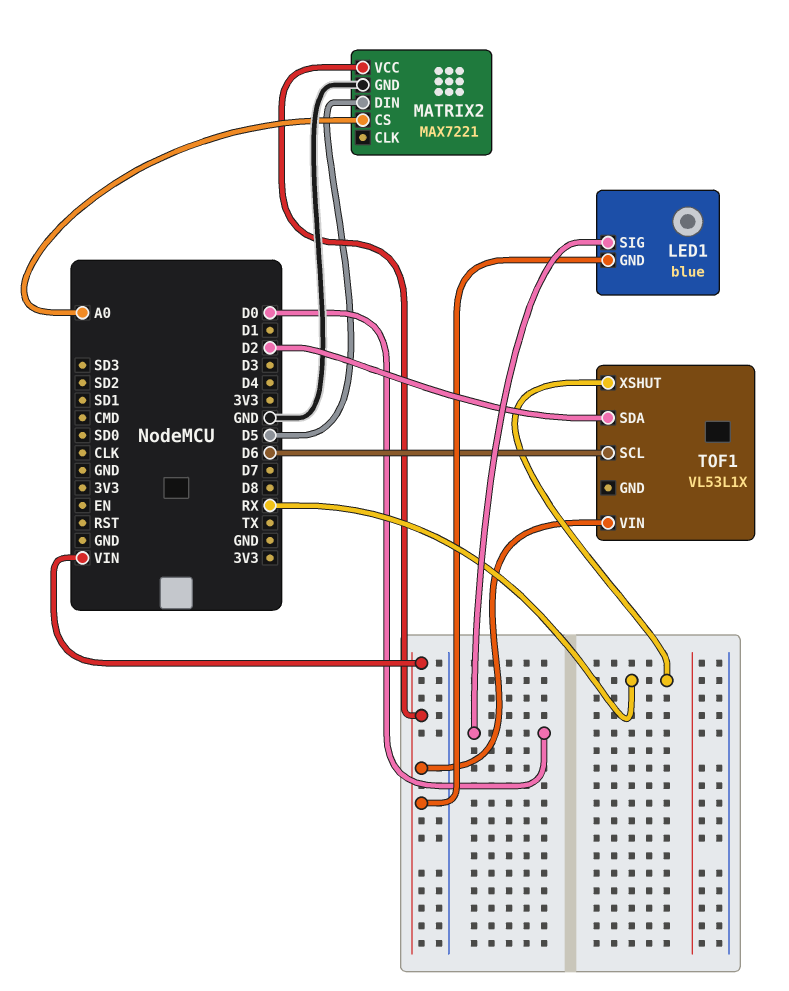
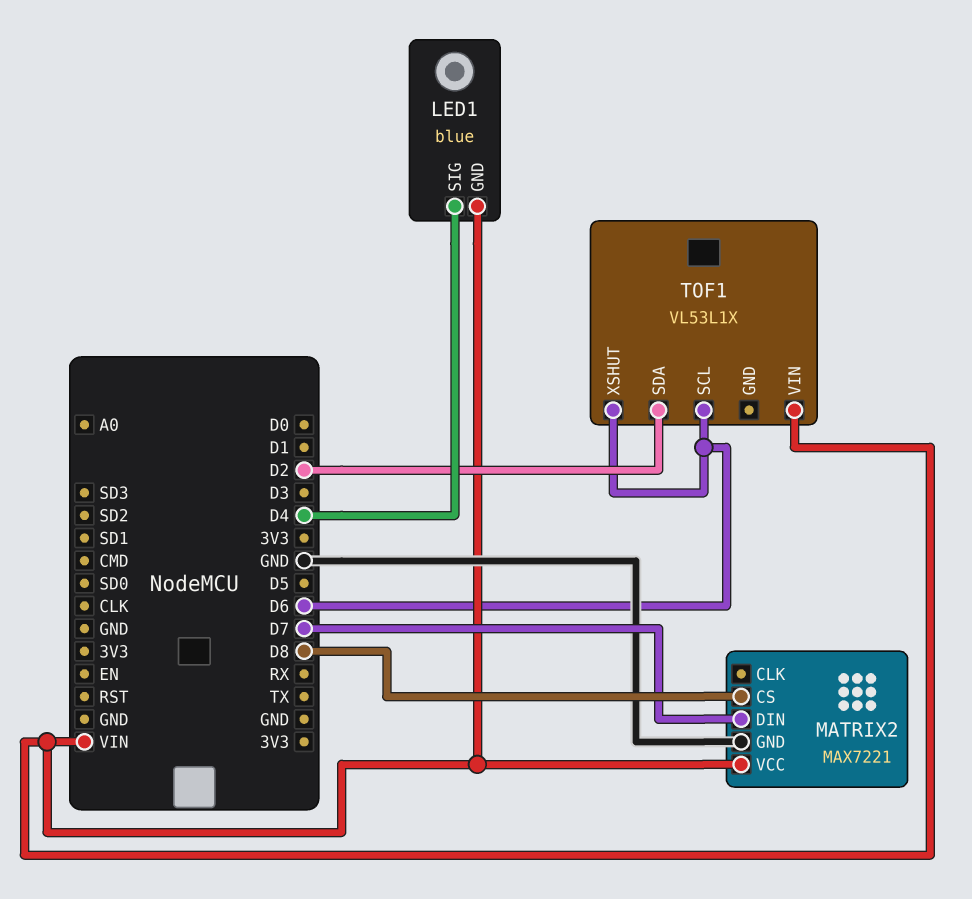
LED1 pin SIG: D0 -> D4
MATRIX2 pin CS: A0 -> D8
MATRIX2 pin DIN: D5 -> D7
TOF1 pin XSHUT: RX -> D6

